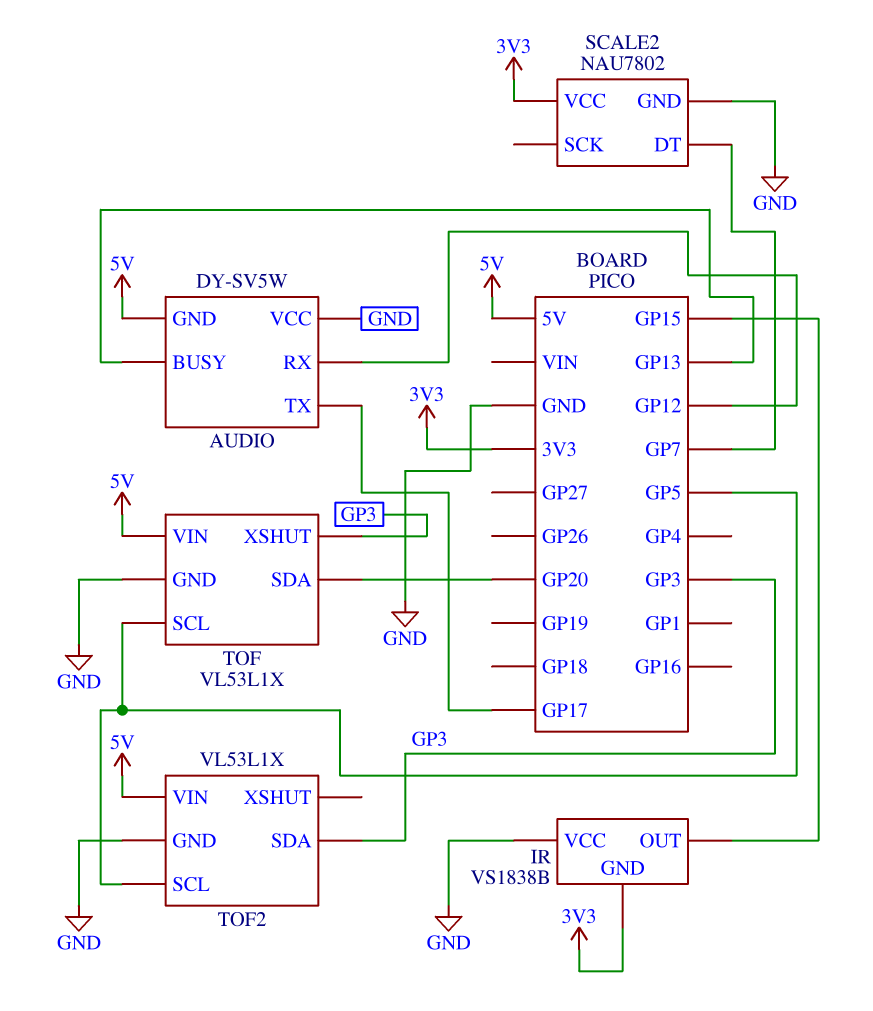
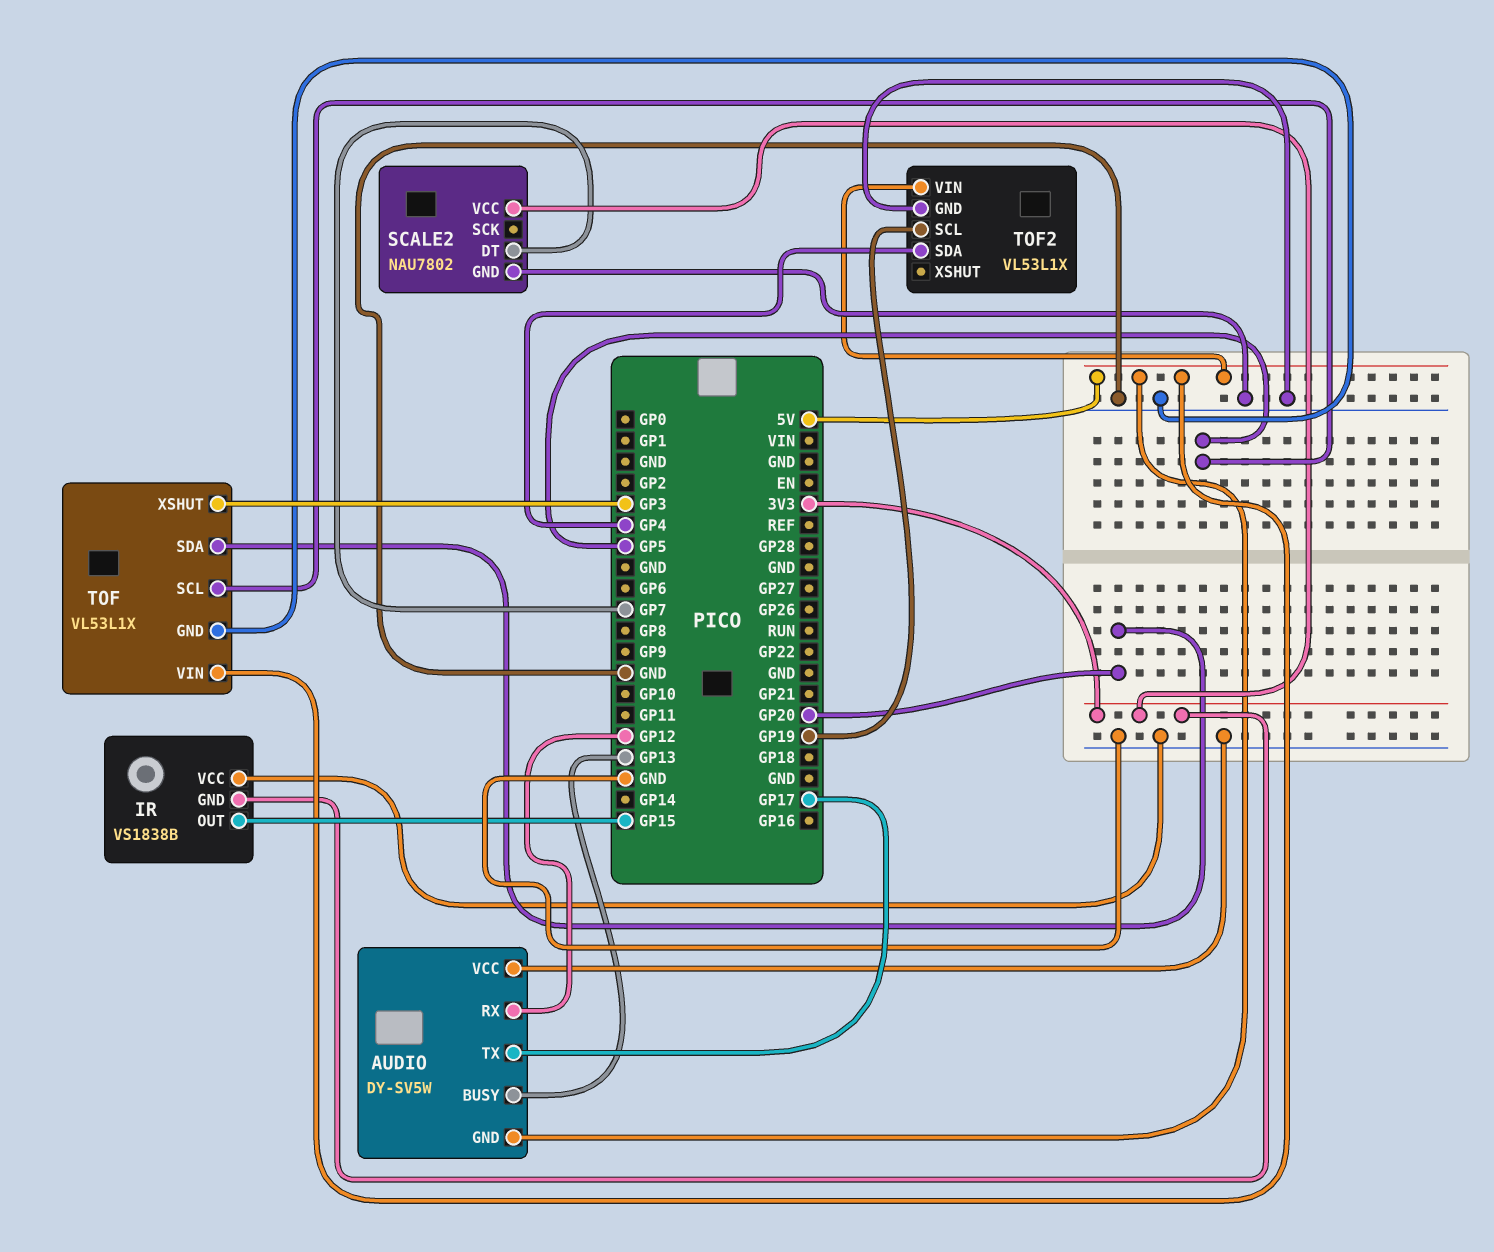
TOF2 pin SCL: GP5 -> GP19
TOF2 pin SDA: GP3 -> GP4

